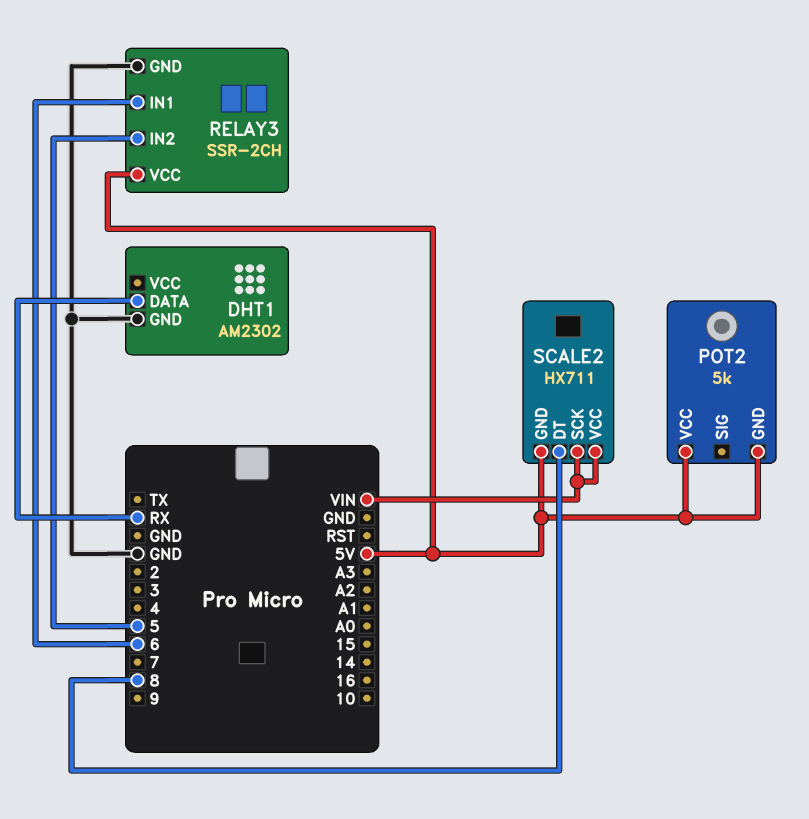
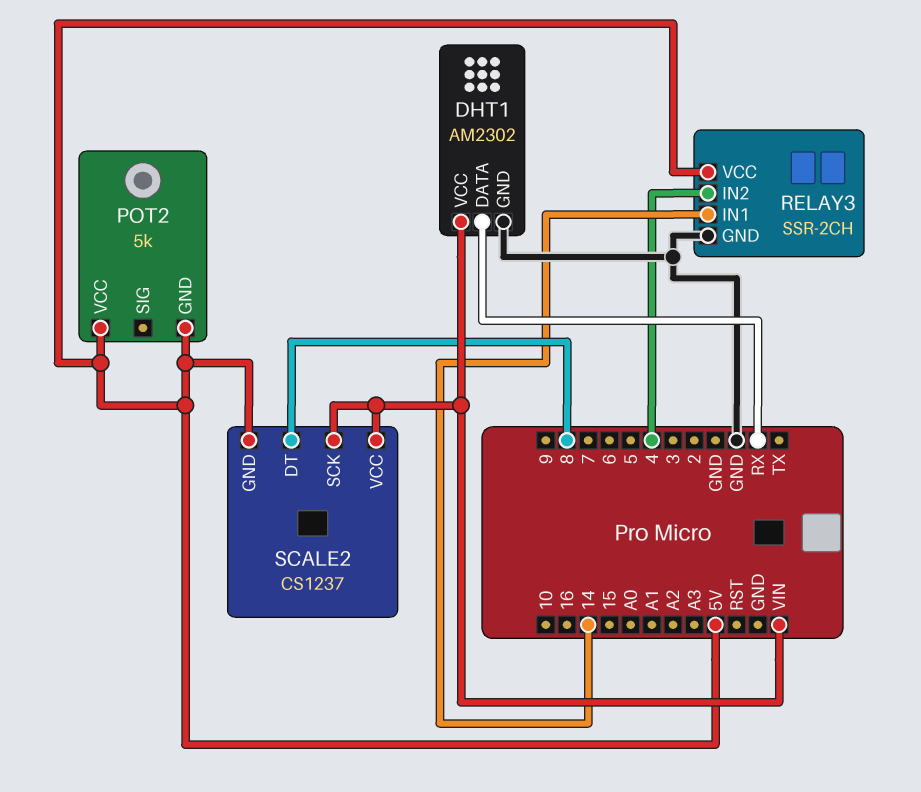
DHT1 pin VCC: none -> VIN
RELAY3 pin IN1: 6 -> 14
RELAY3 pin IN2: 5 -> 4
SCALE2: HX711 -> CS1237

